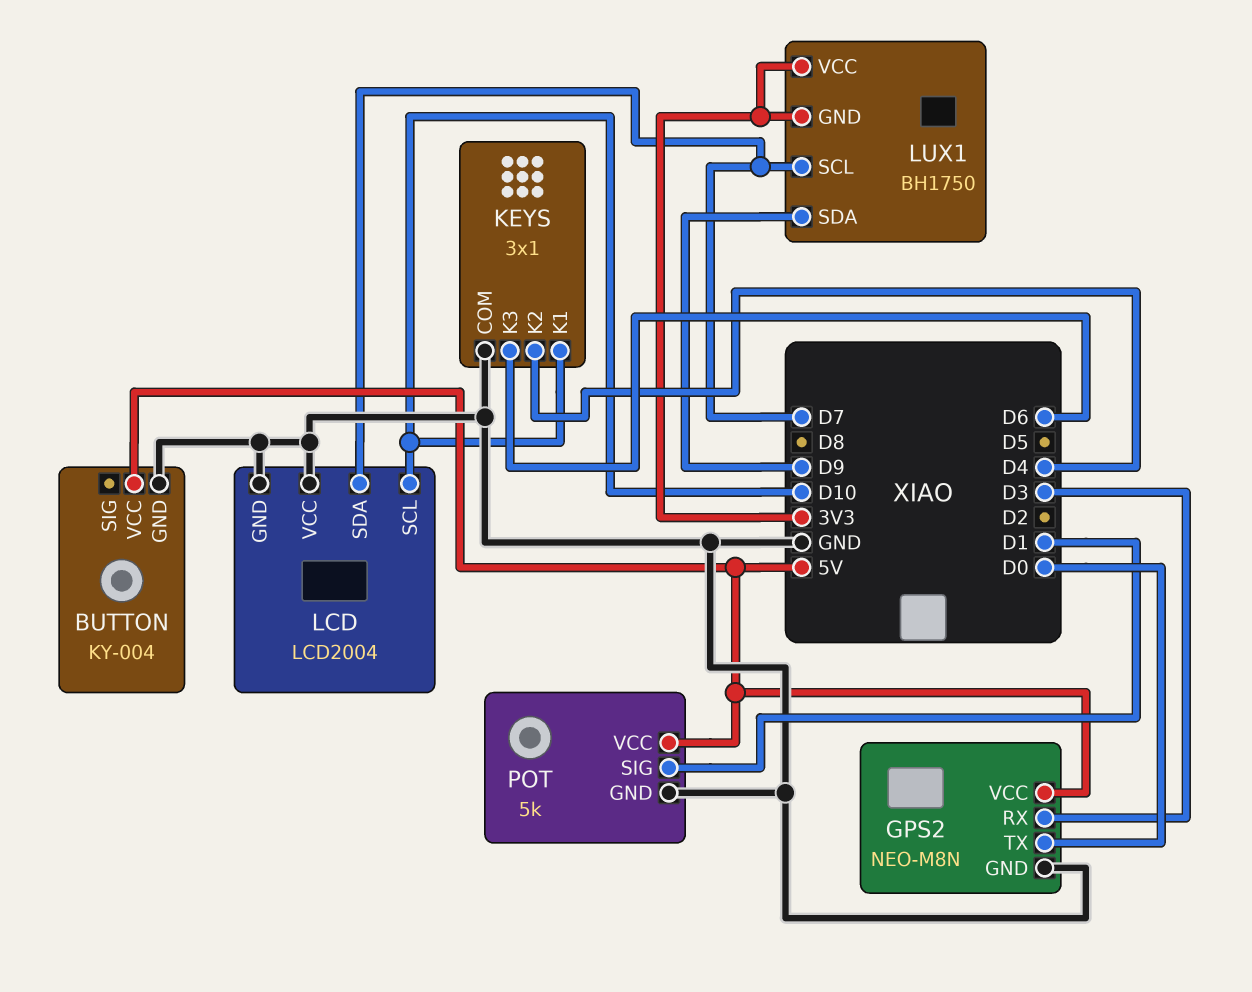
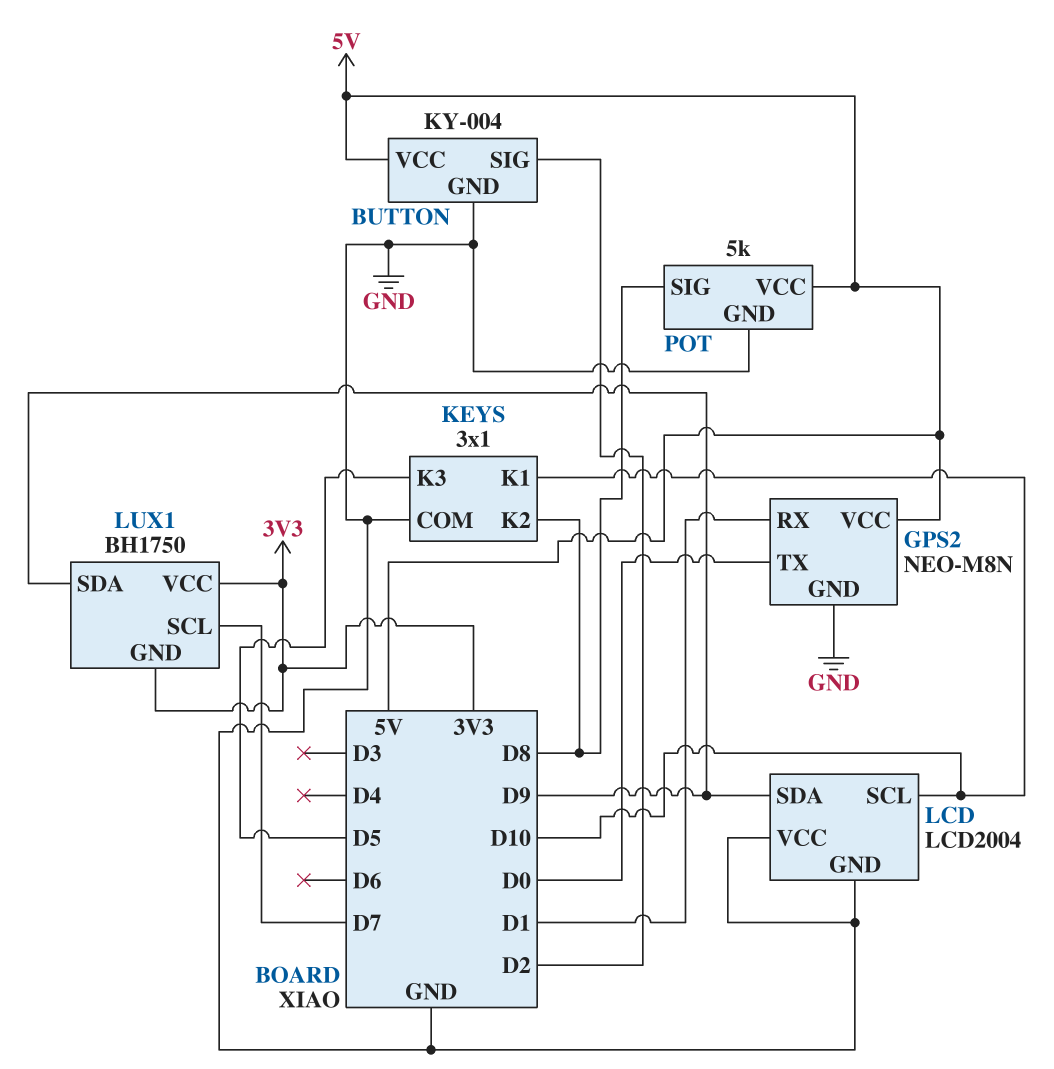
BUTTON pin SIG: none -> D2
GPS2 pin RX: D3 -> D1
KEYS pin K2: D4 -> D8
KEYS pin K3: D6 -> D5
LCD pin SDA: D7 -> D9
POT pin SIG: D1 -> D8

